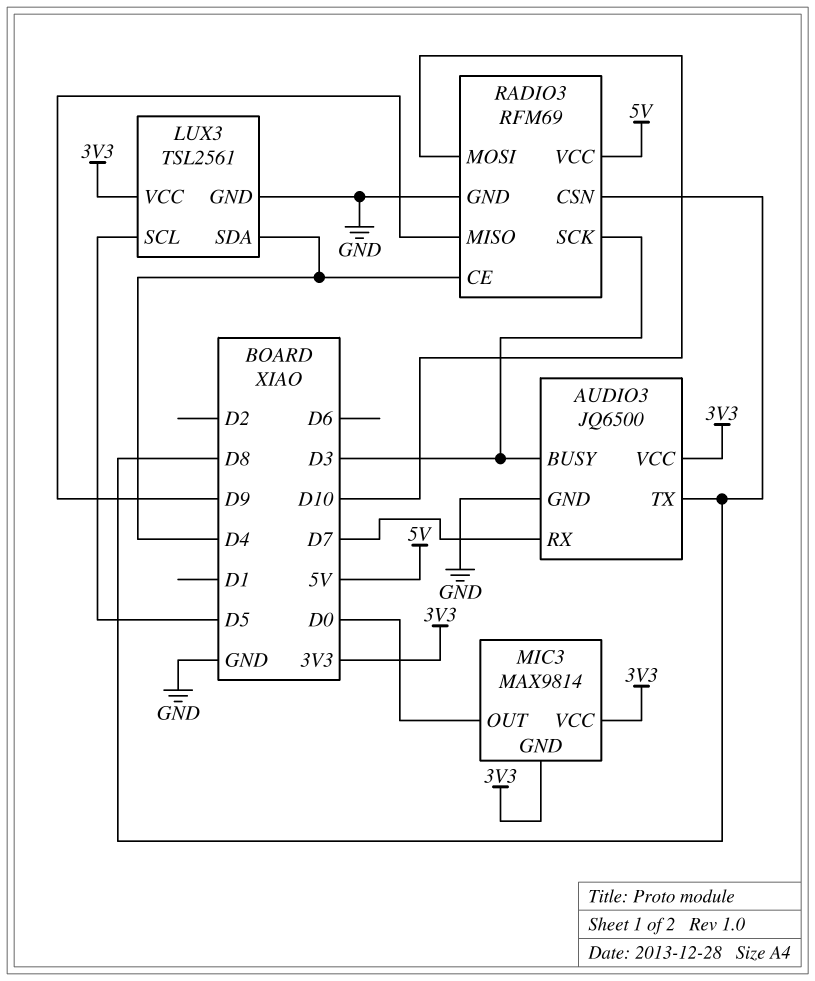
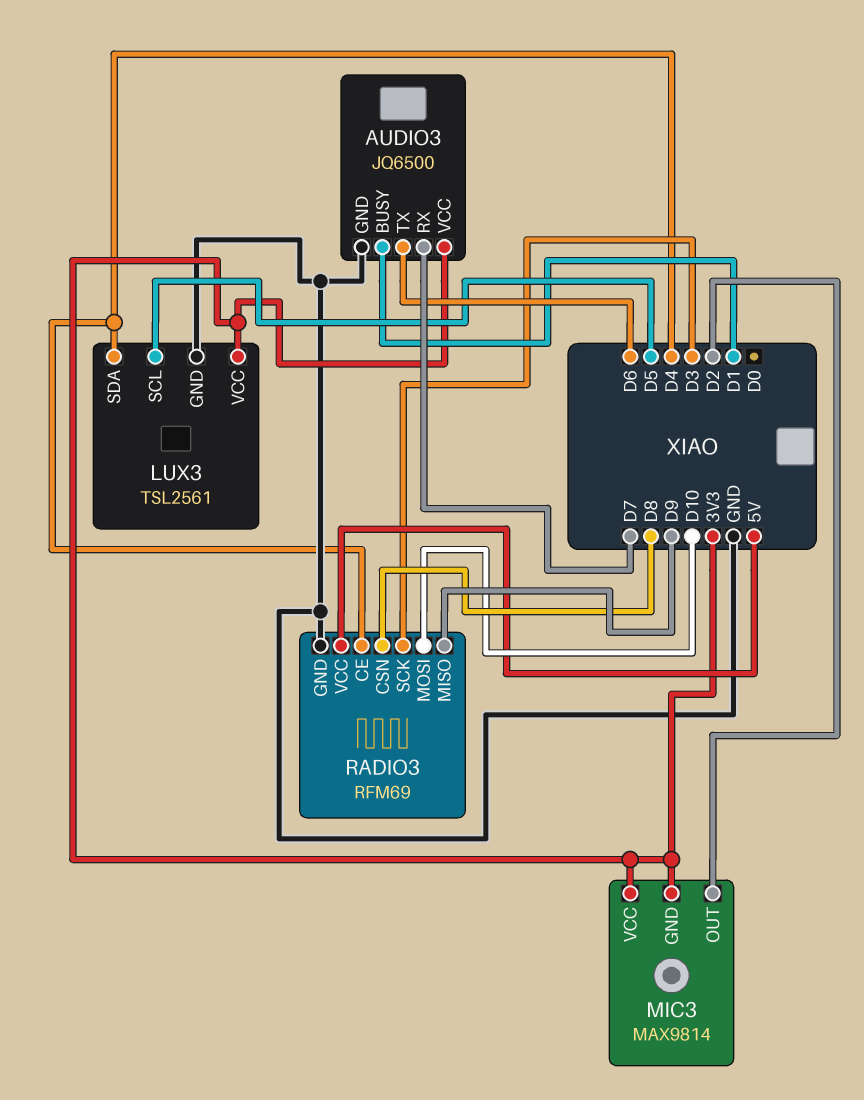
AUDIO3 pin BUSY: D3 -> D1
AUDIO3 pin TX: D8 -> D6
MIC3 pin OUT: D0 -> D2

